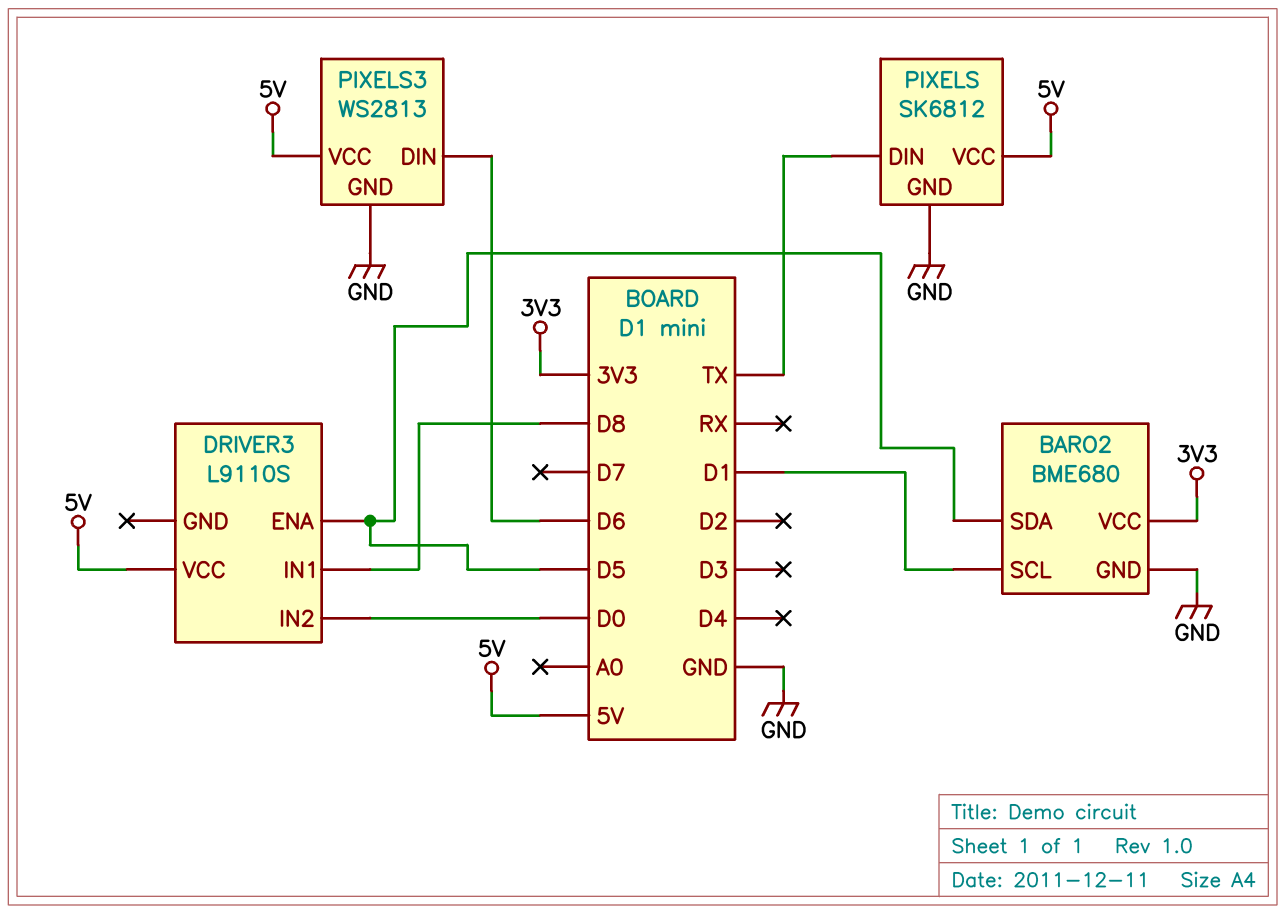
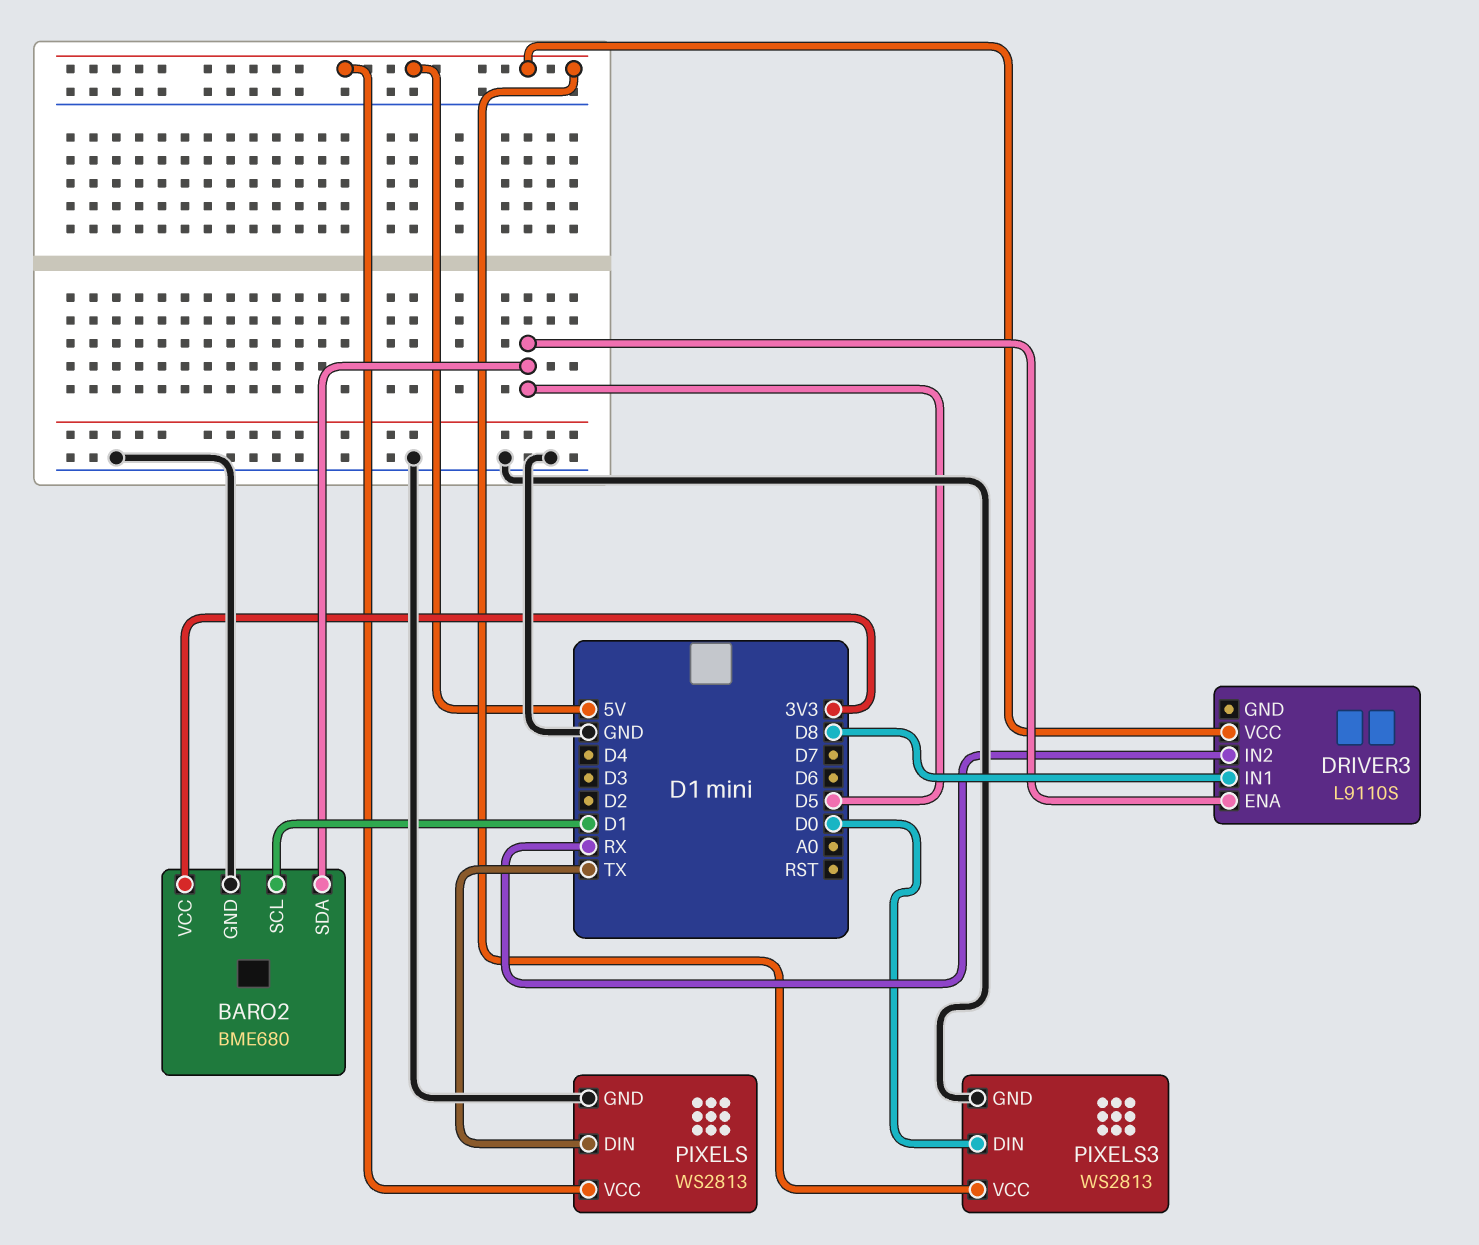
DRIVER3 pin IN2: D0 -> RX
PIXELS: SK6812 -> WS2813
PIXELS3 pin DIN: D6 -> D0

